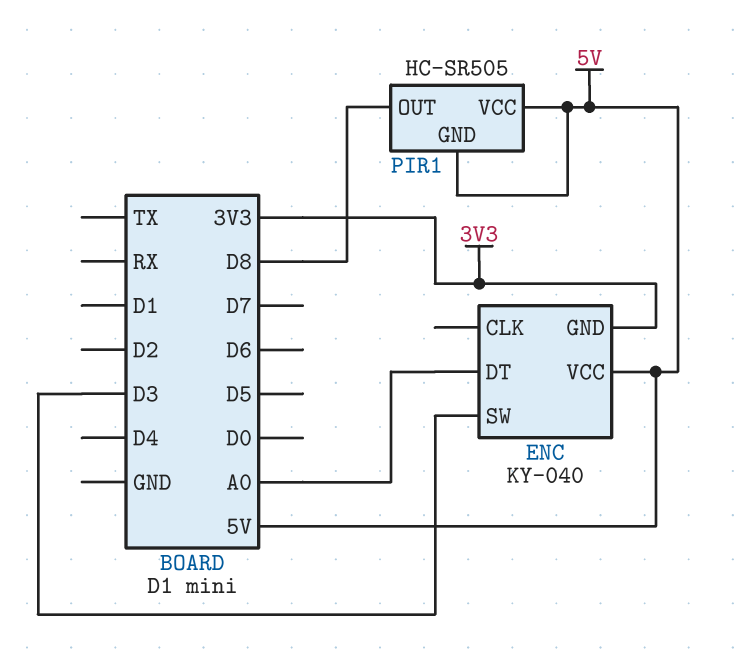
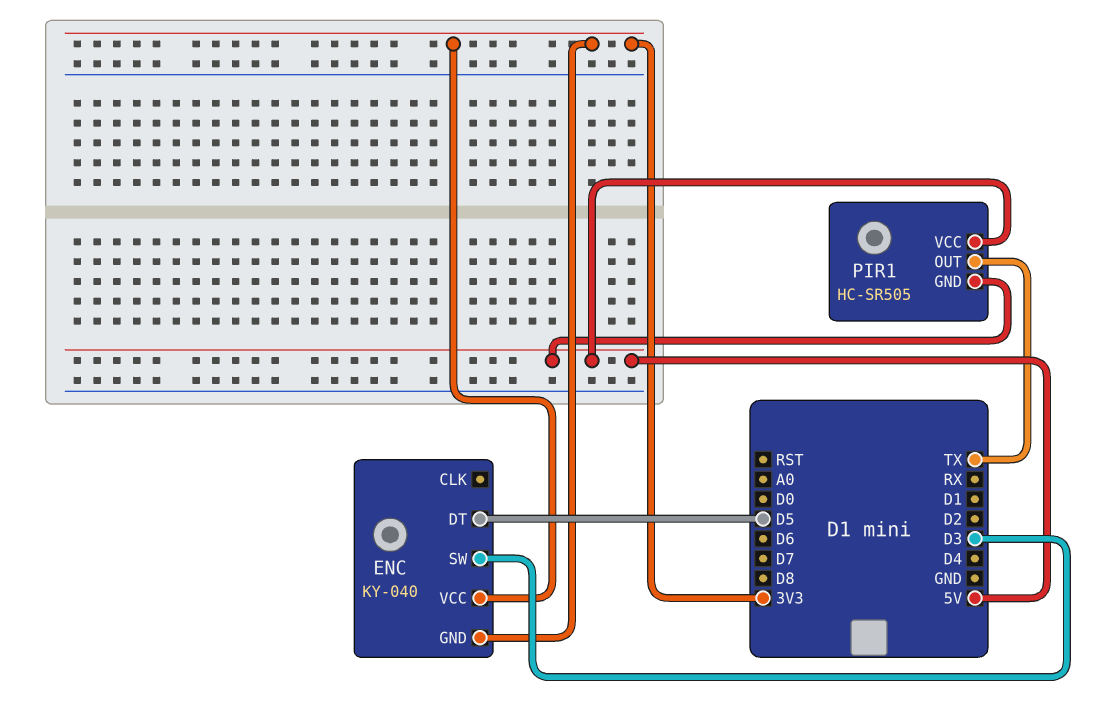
ENC pin DT: A0 -> D5
ENC pin VCC: 5V -> 3V3
PIR1 pin OUT: D8 -> TX

